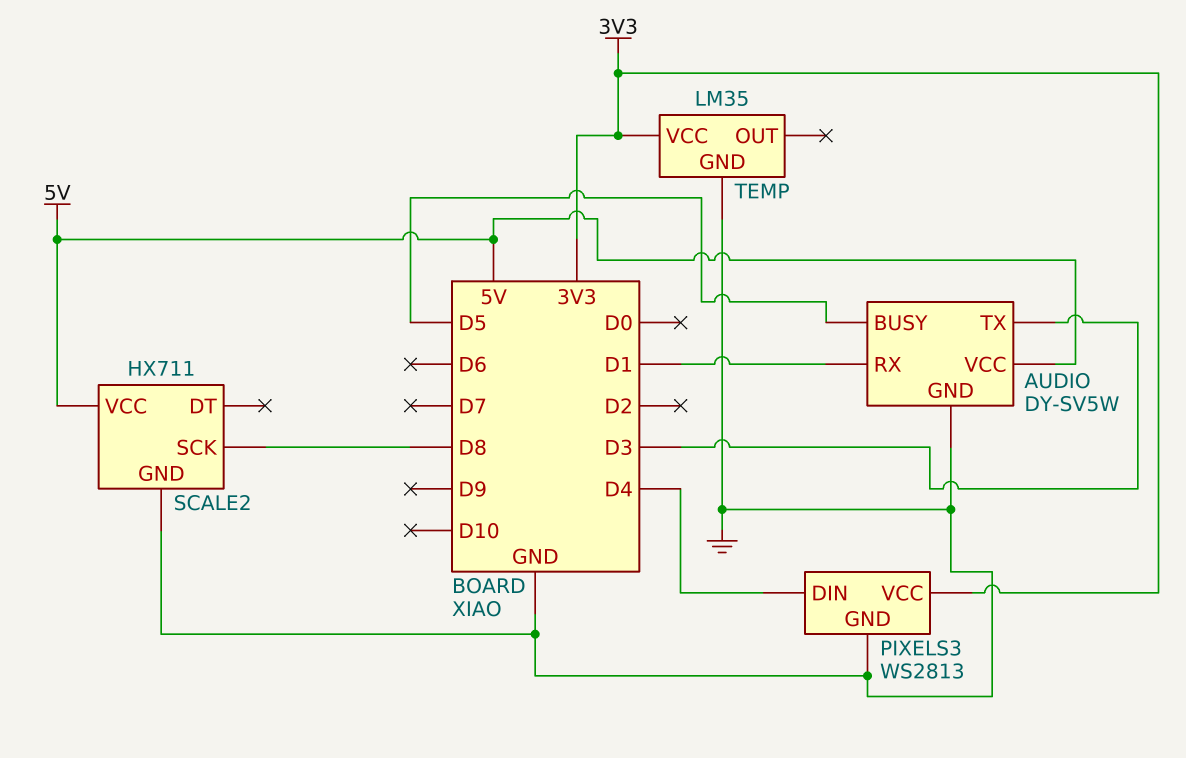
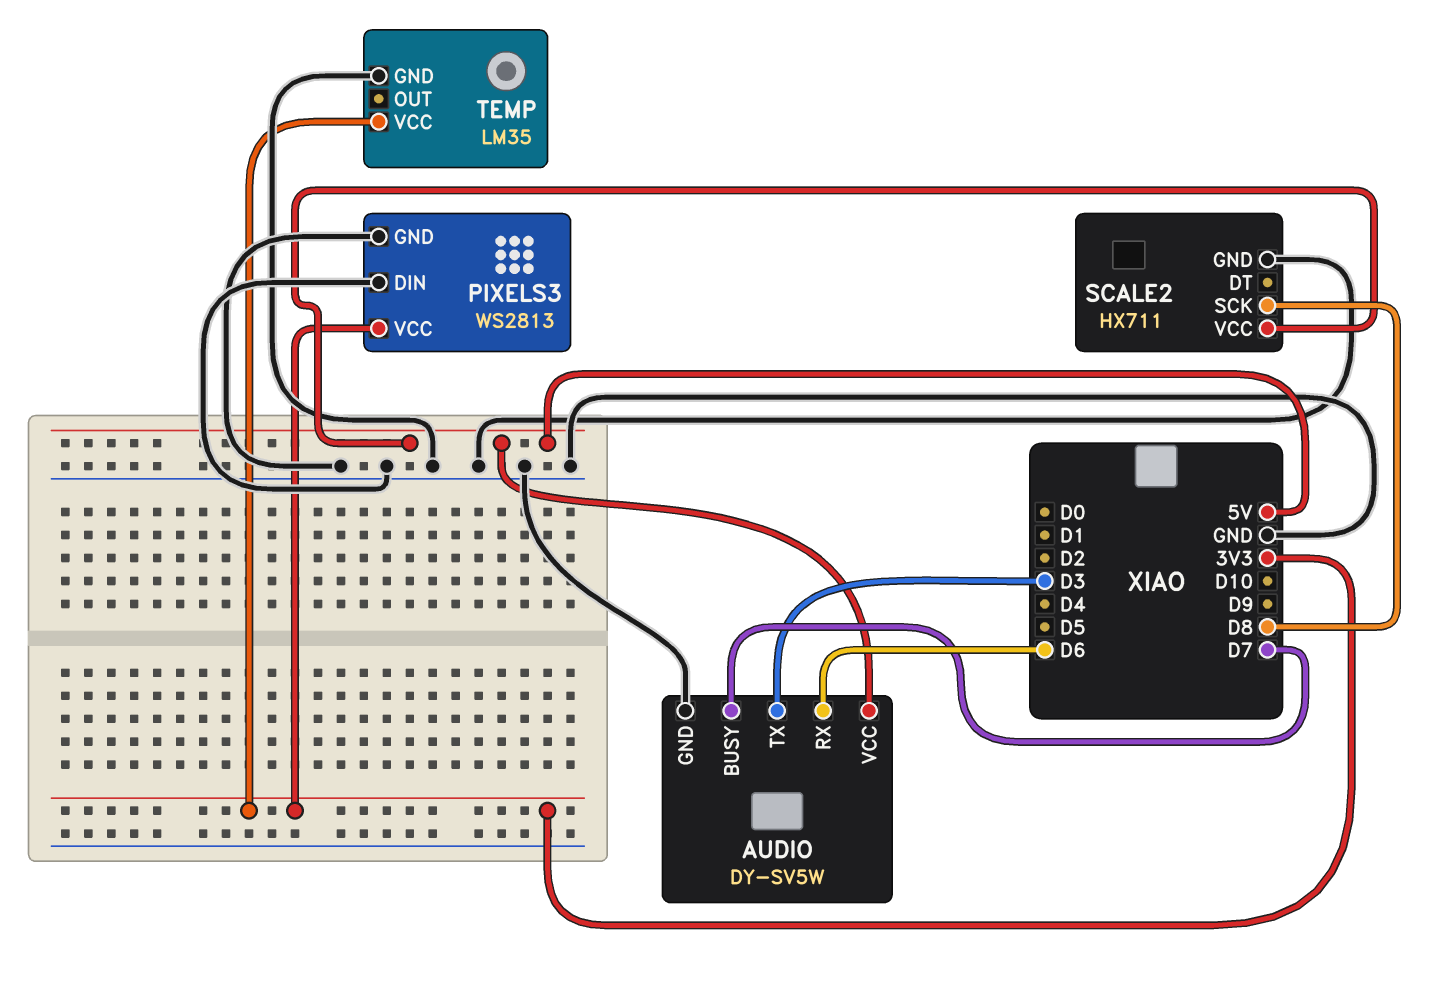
AUDIO pin BUSY: D5 -> D7
AUDIO pin RX: D1 -> D6
PIXELS3 pin DIN: D4 -> GND

